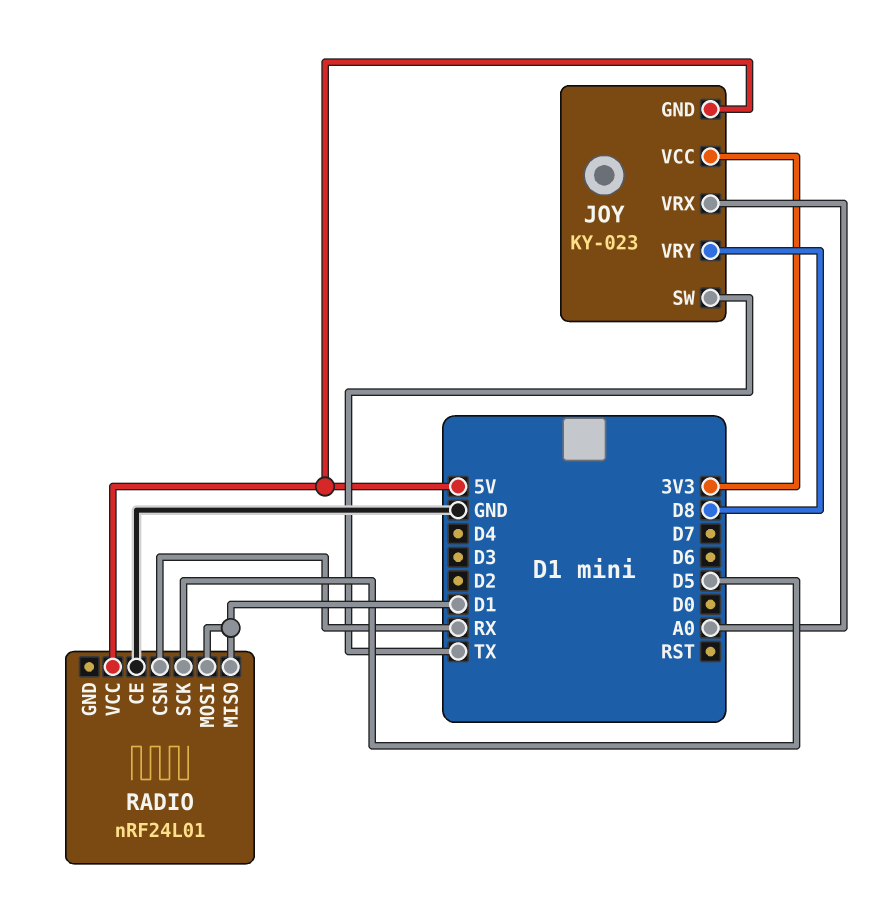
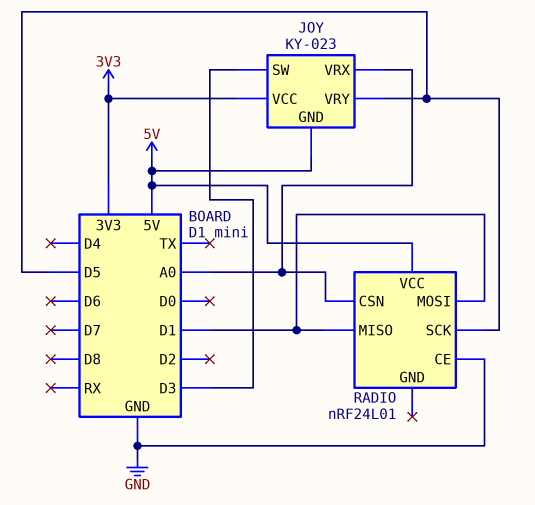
JOY pin SW: TX -> D3
JOY pin VRY: D8 -> D5
RADIO pin CSN: RX -> A0

